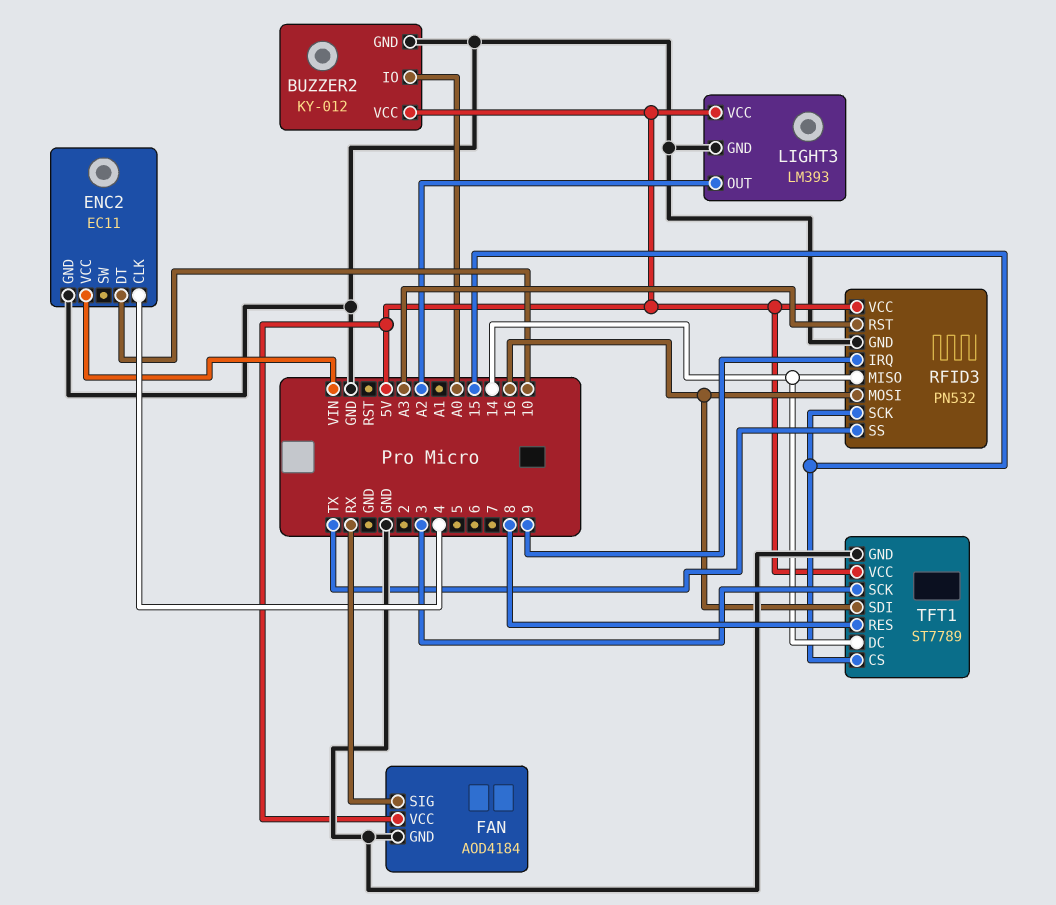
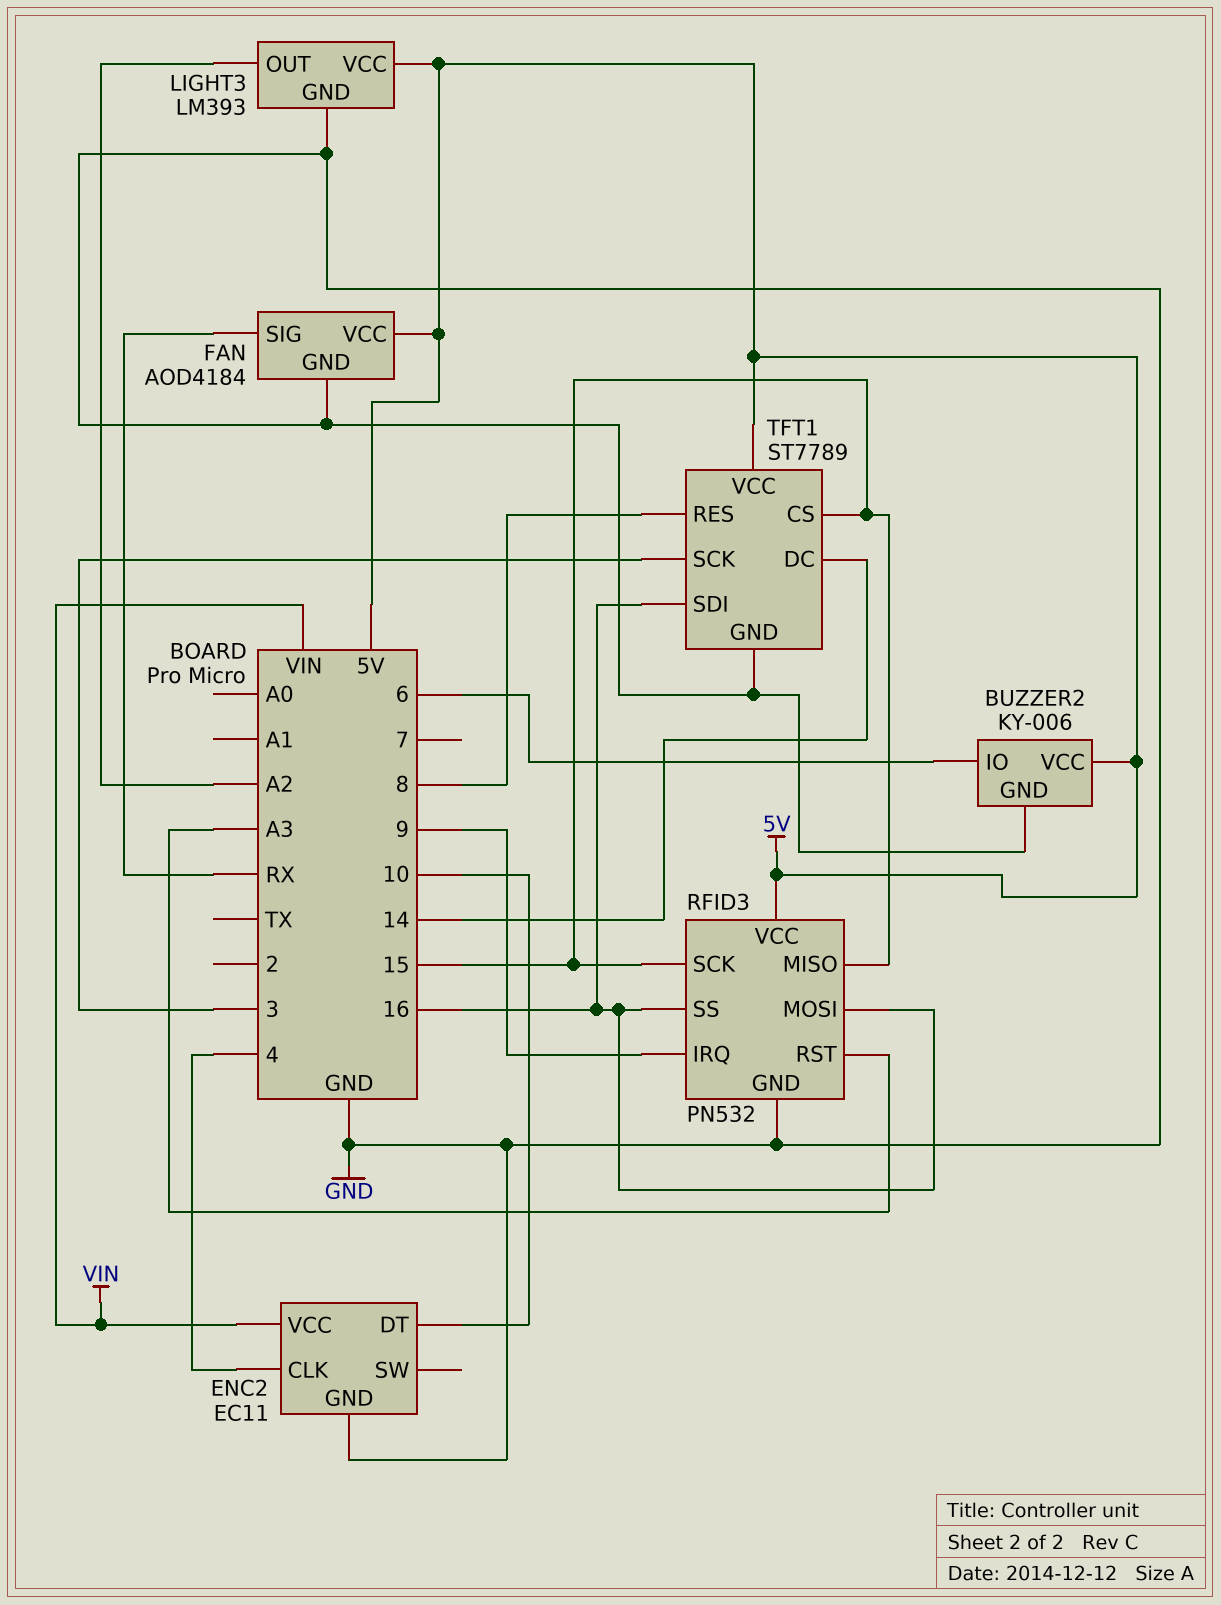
BUZZER2: KY-012 -> KY-006
BUZZER2 pin IO: A0 -> 6
RFID3 pin MISO: 14 -> 15
RFID3 pin SS: TX -> 16

